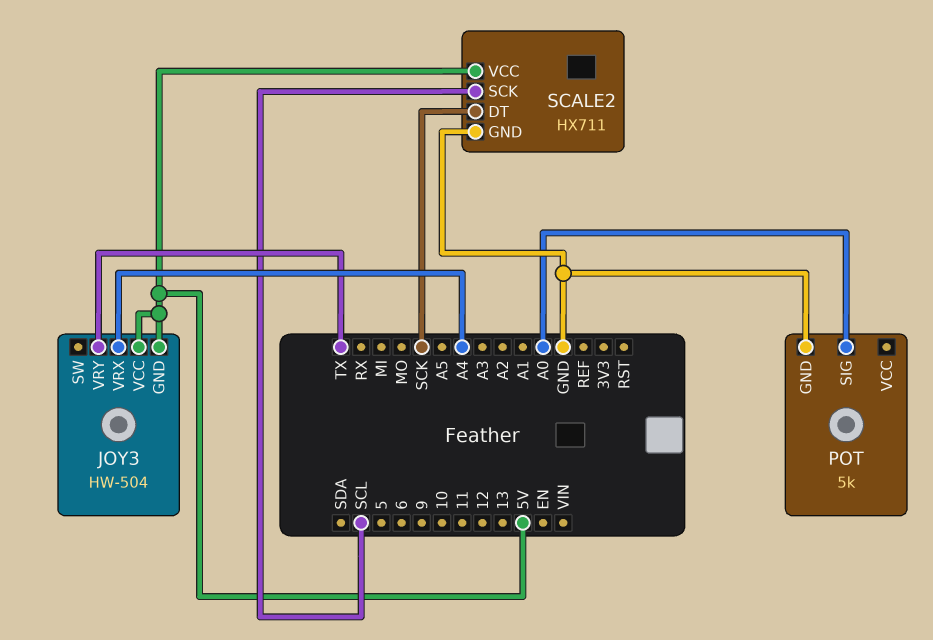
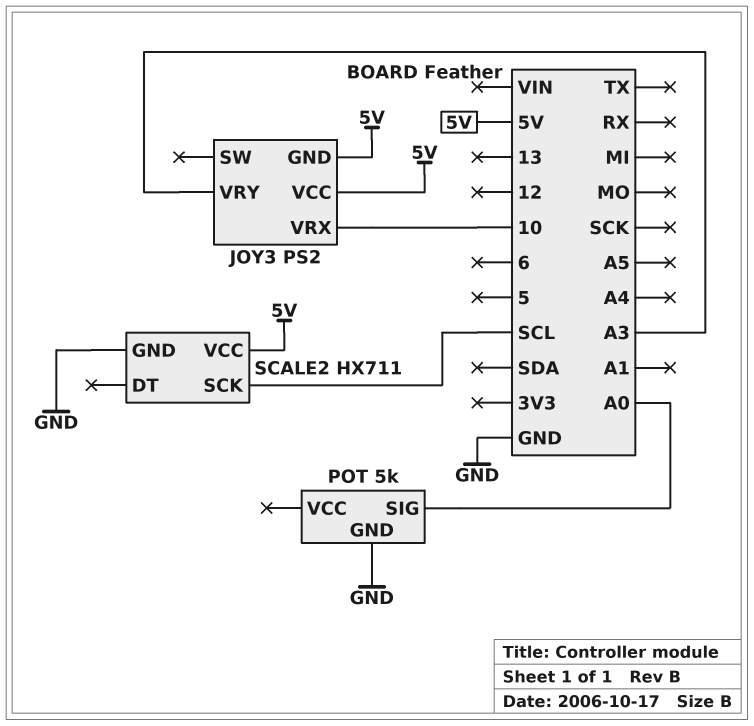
JOY3: HW-504 -> PS2
JOY3 pin VRX: A4 -> 10
JOY3 pin VRY: TX -> A3
SCALE2 pin DT: SCK -> none

